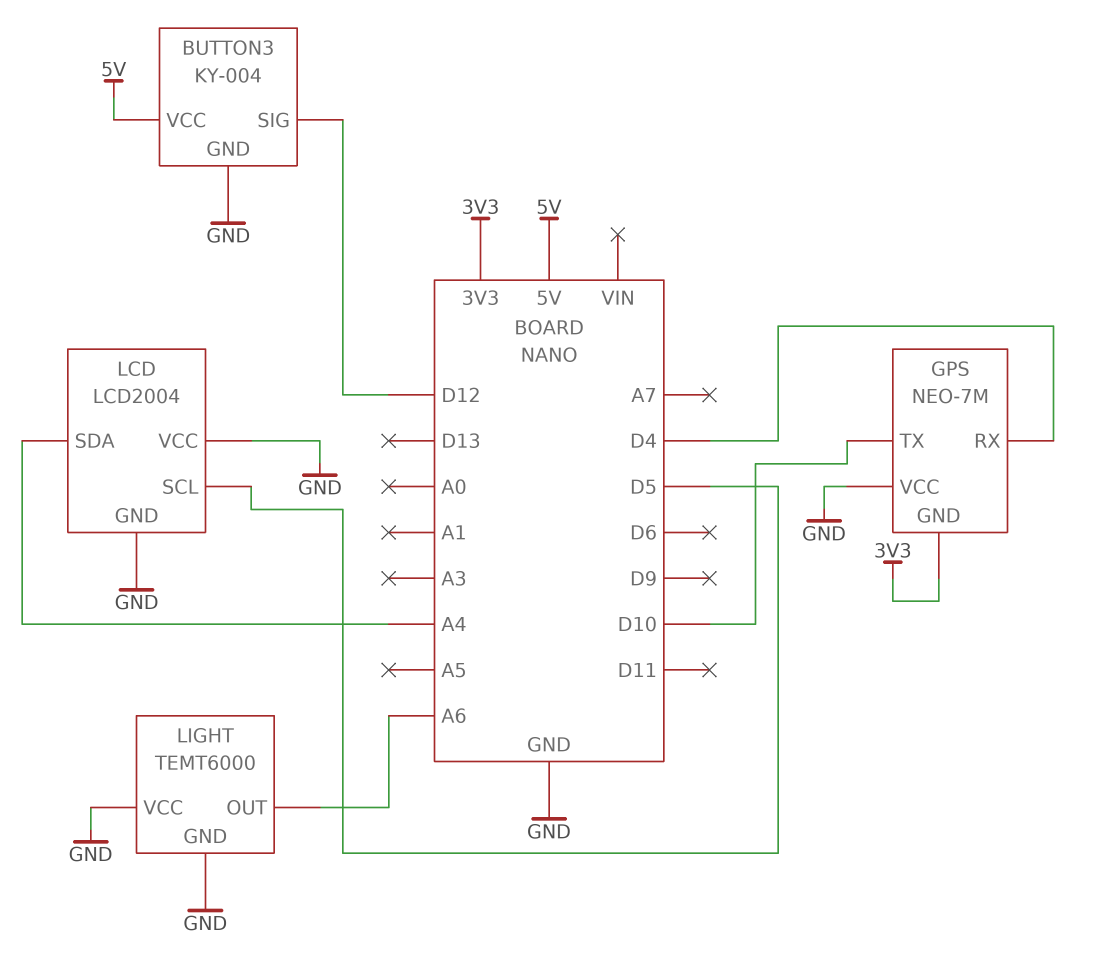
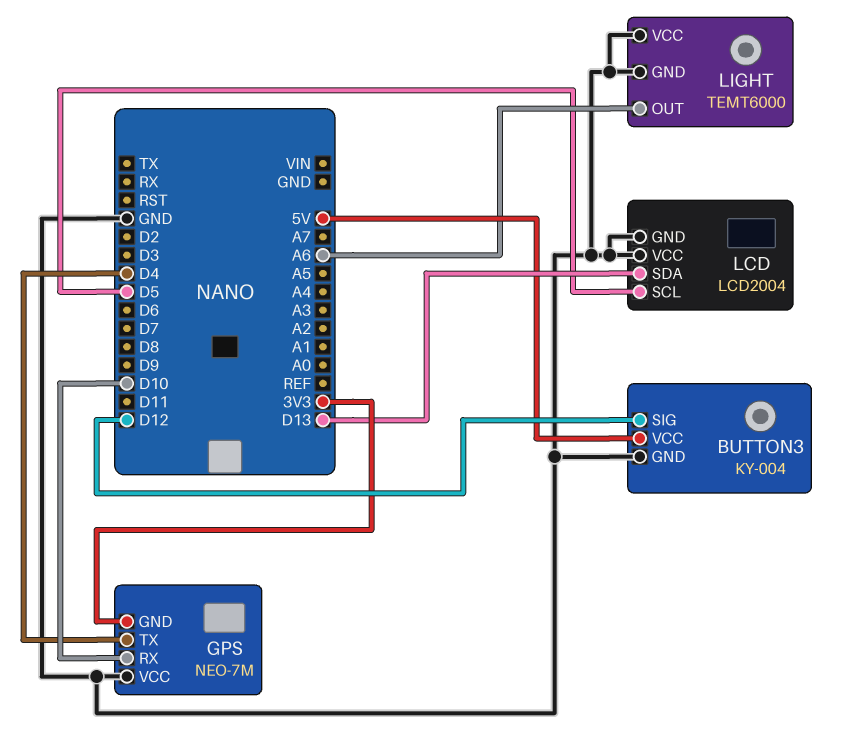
GPS pin RX: D4 -> D10
GPS pin TX: D10 -> D4
LCD pin SDA: A4 -> D13

